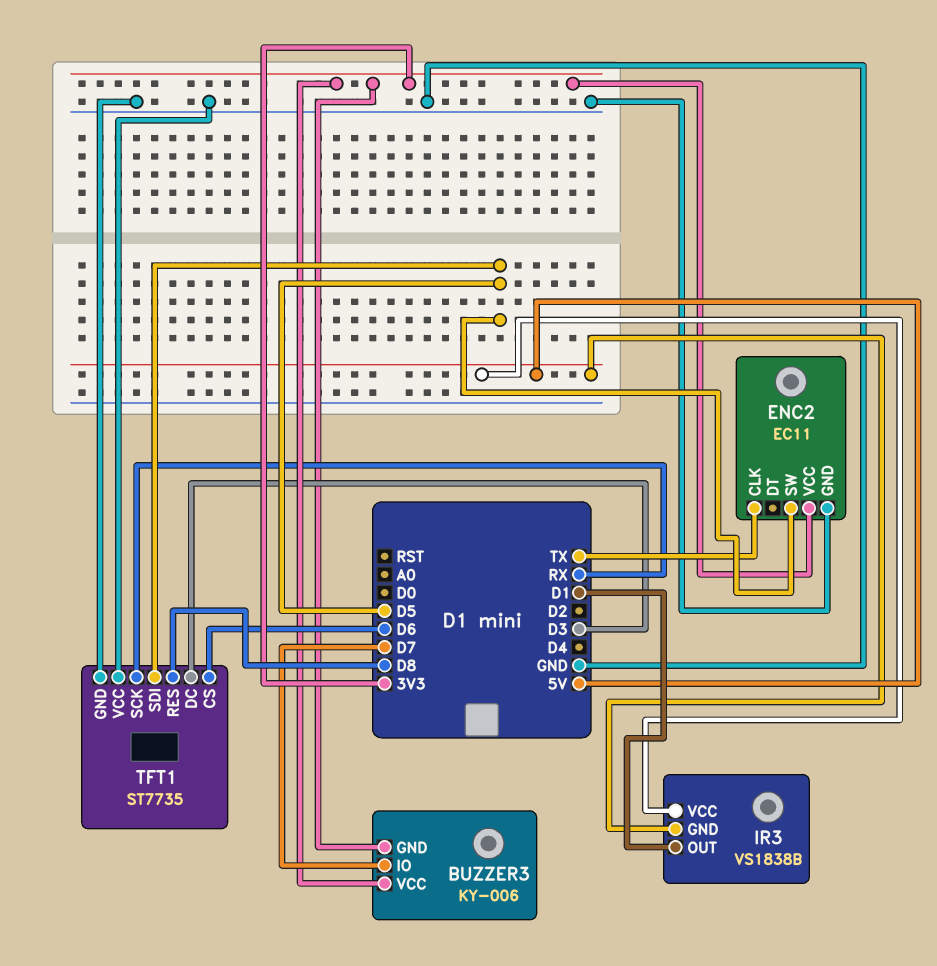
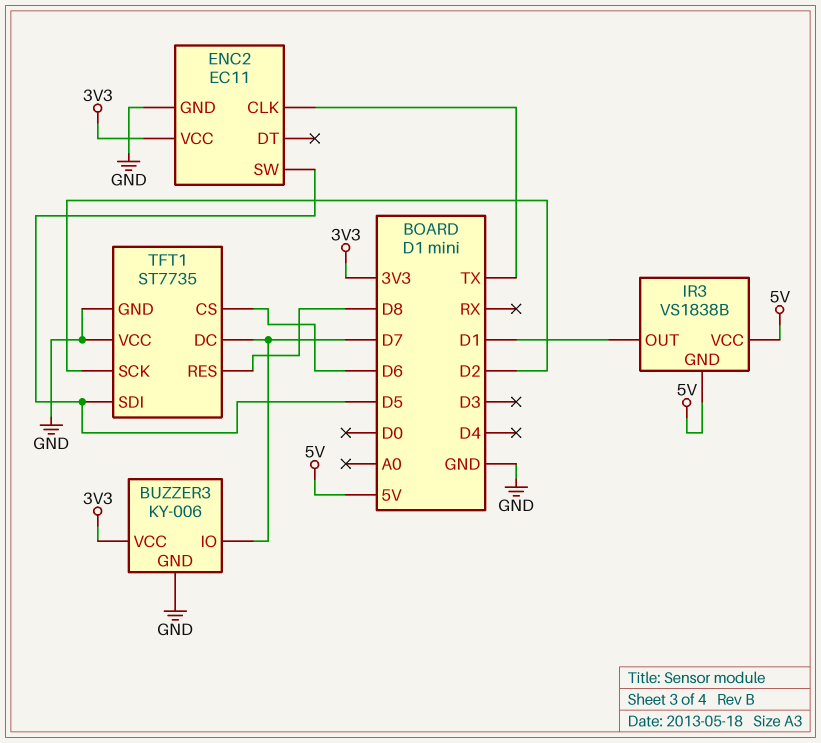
BUZZER3 pin GND: 3V3 -> GND
TFT1 pin DC: D3 -> D7
TFT1 pin SCK: RX -> D2

